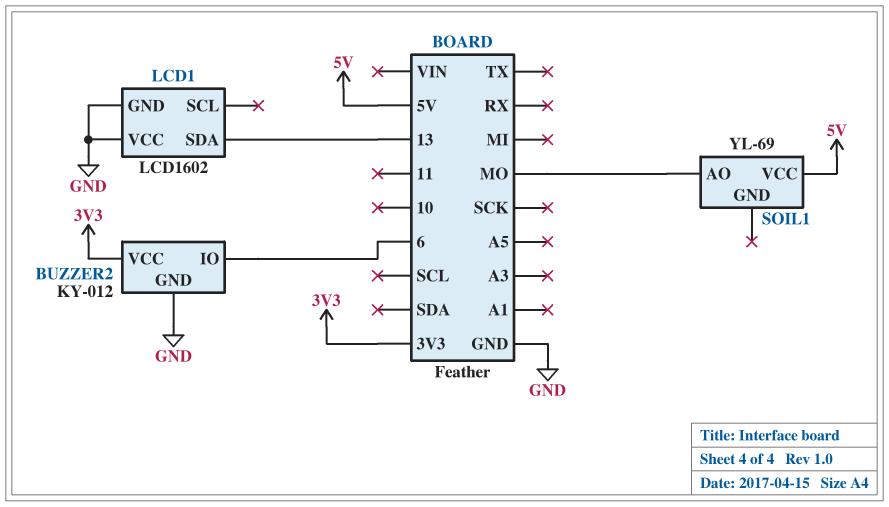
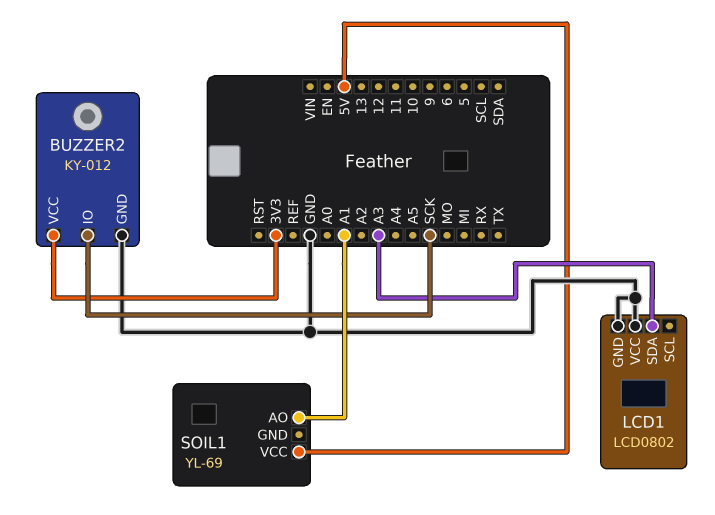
BUZZER2 pin IO: 6 -> SCK
LCD1: LCD1602 -> LCD0802
LCD1 pin SDA: 13 -> A3
SOIL1 pin AO: MO -> A1

